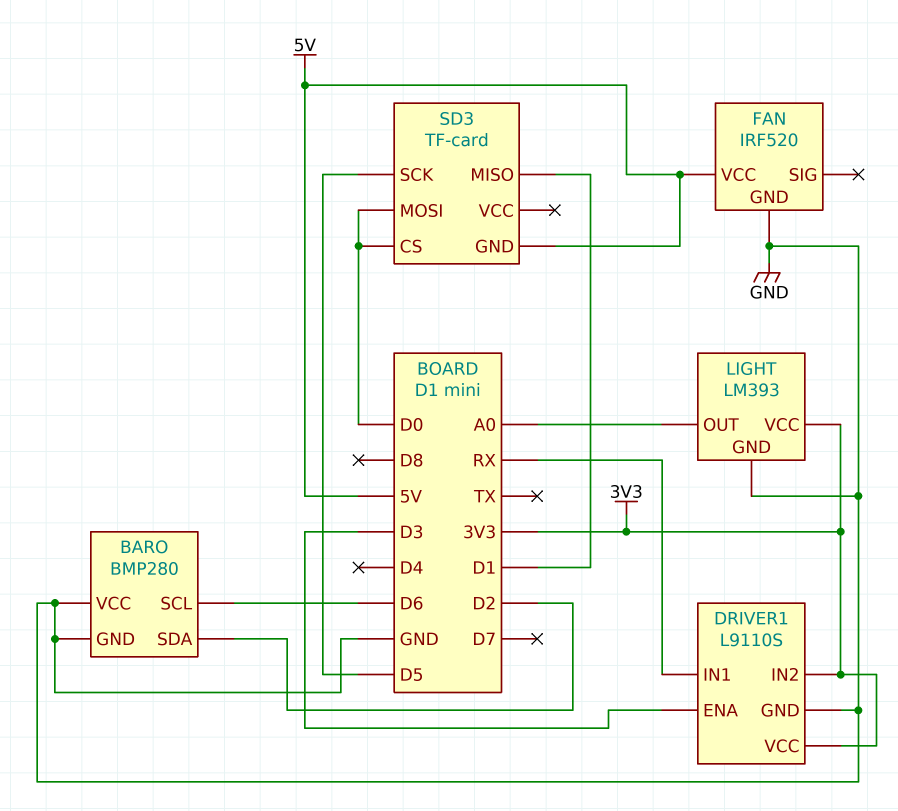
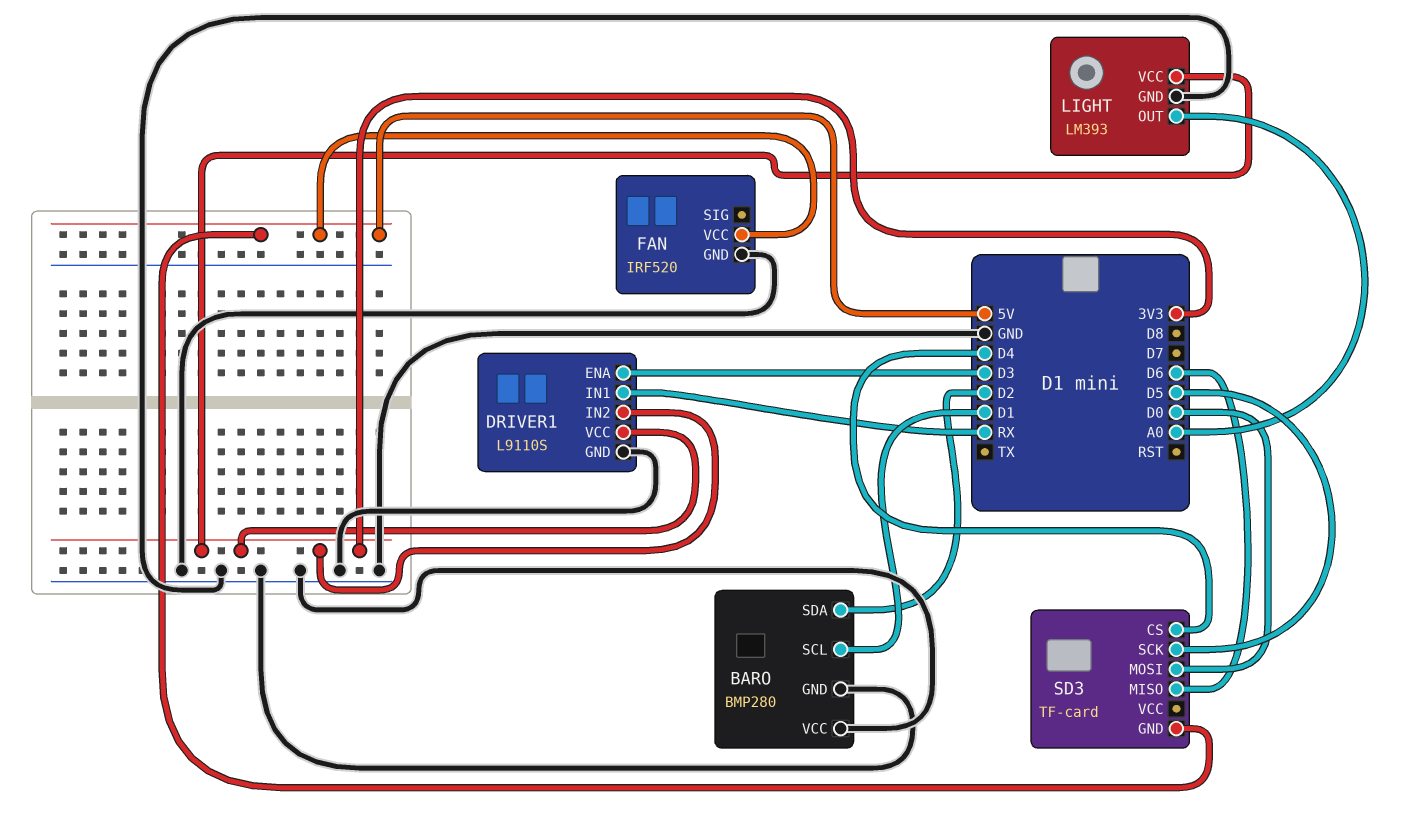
BARO pin SCL: D6 -> D1
SD3 pin CS: D0 -> D4
SD3 pin MISO: D1 -> D6

